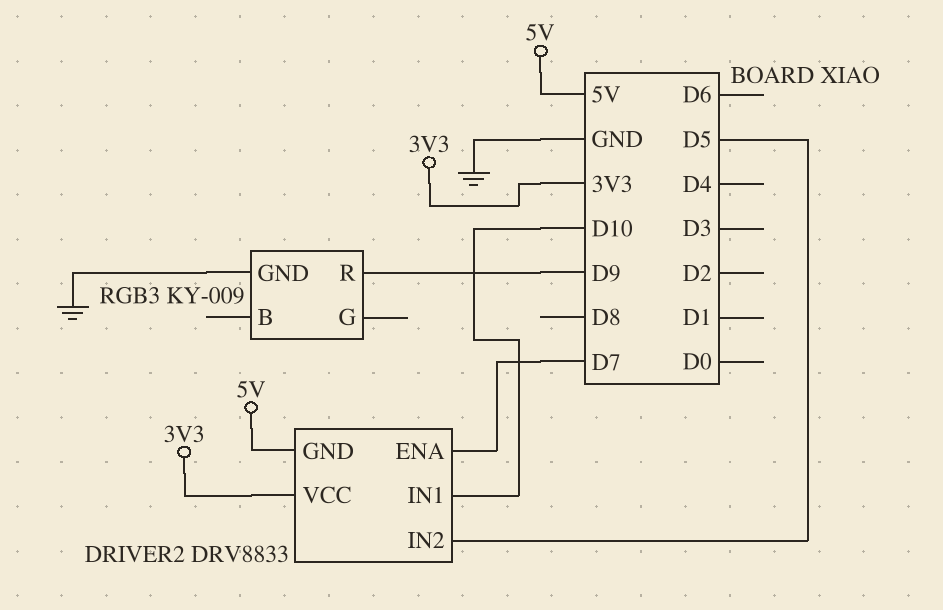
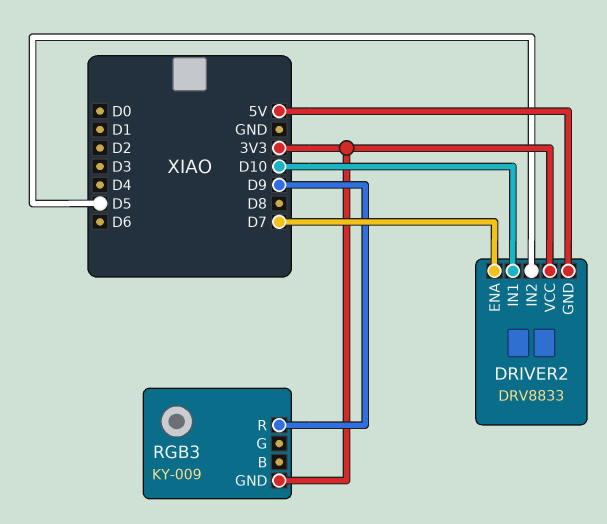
RGB3 pin GND: GND -> 3V3

